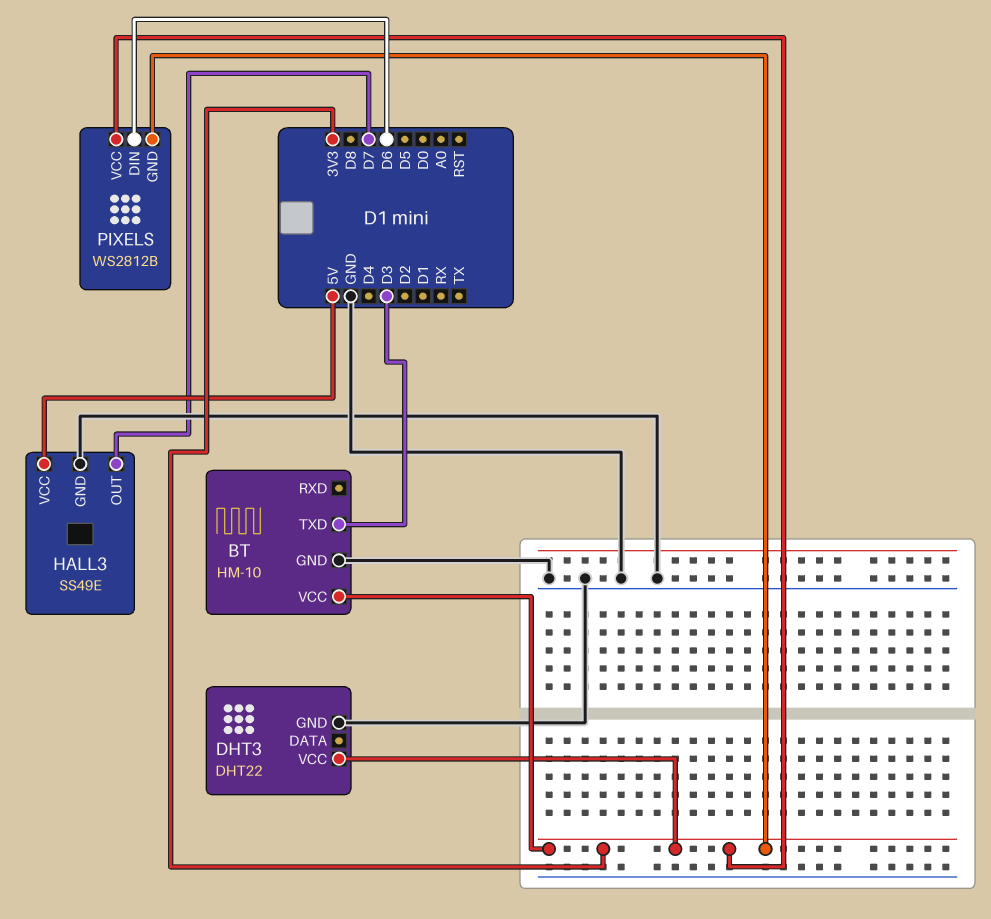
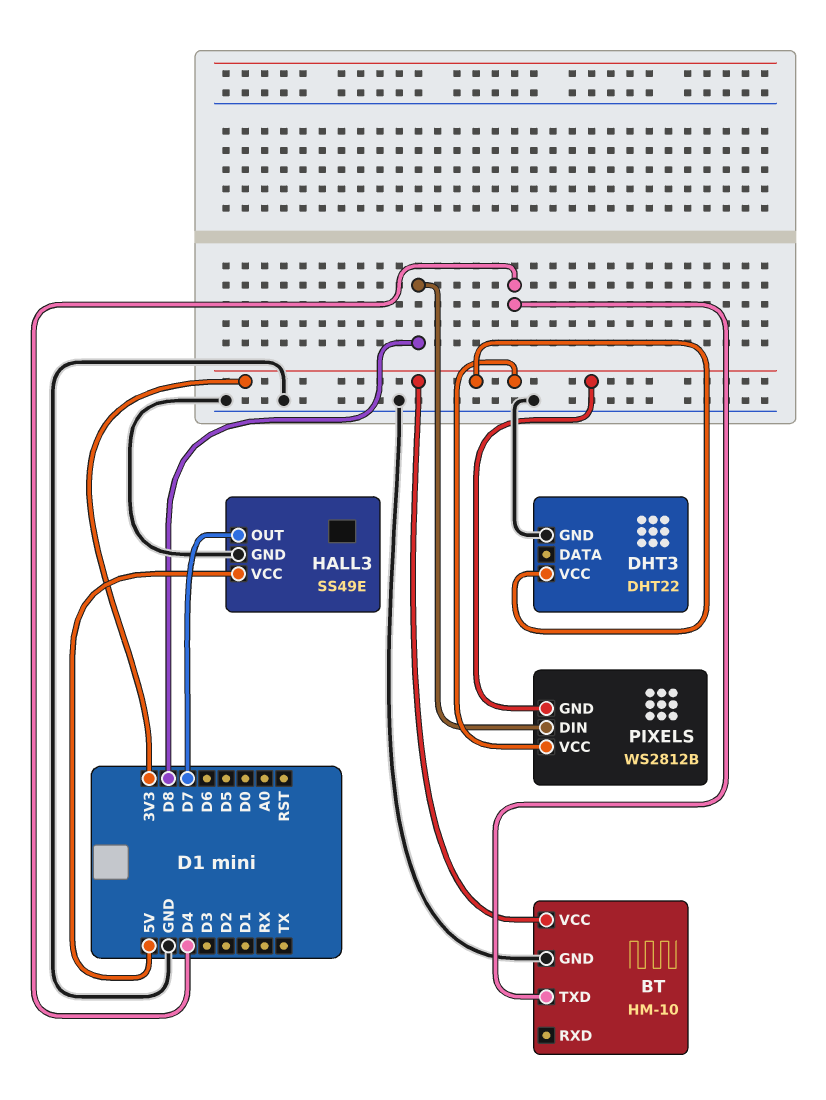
BT pin TXD: D3 -> D4
PIXELS pin DIN: D6 -> D8

